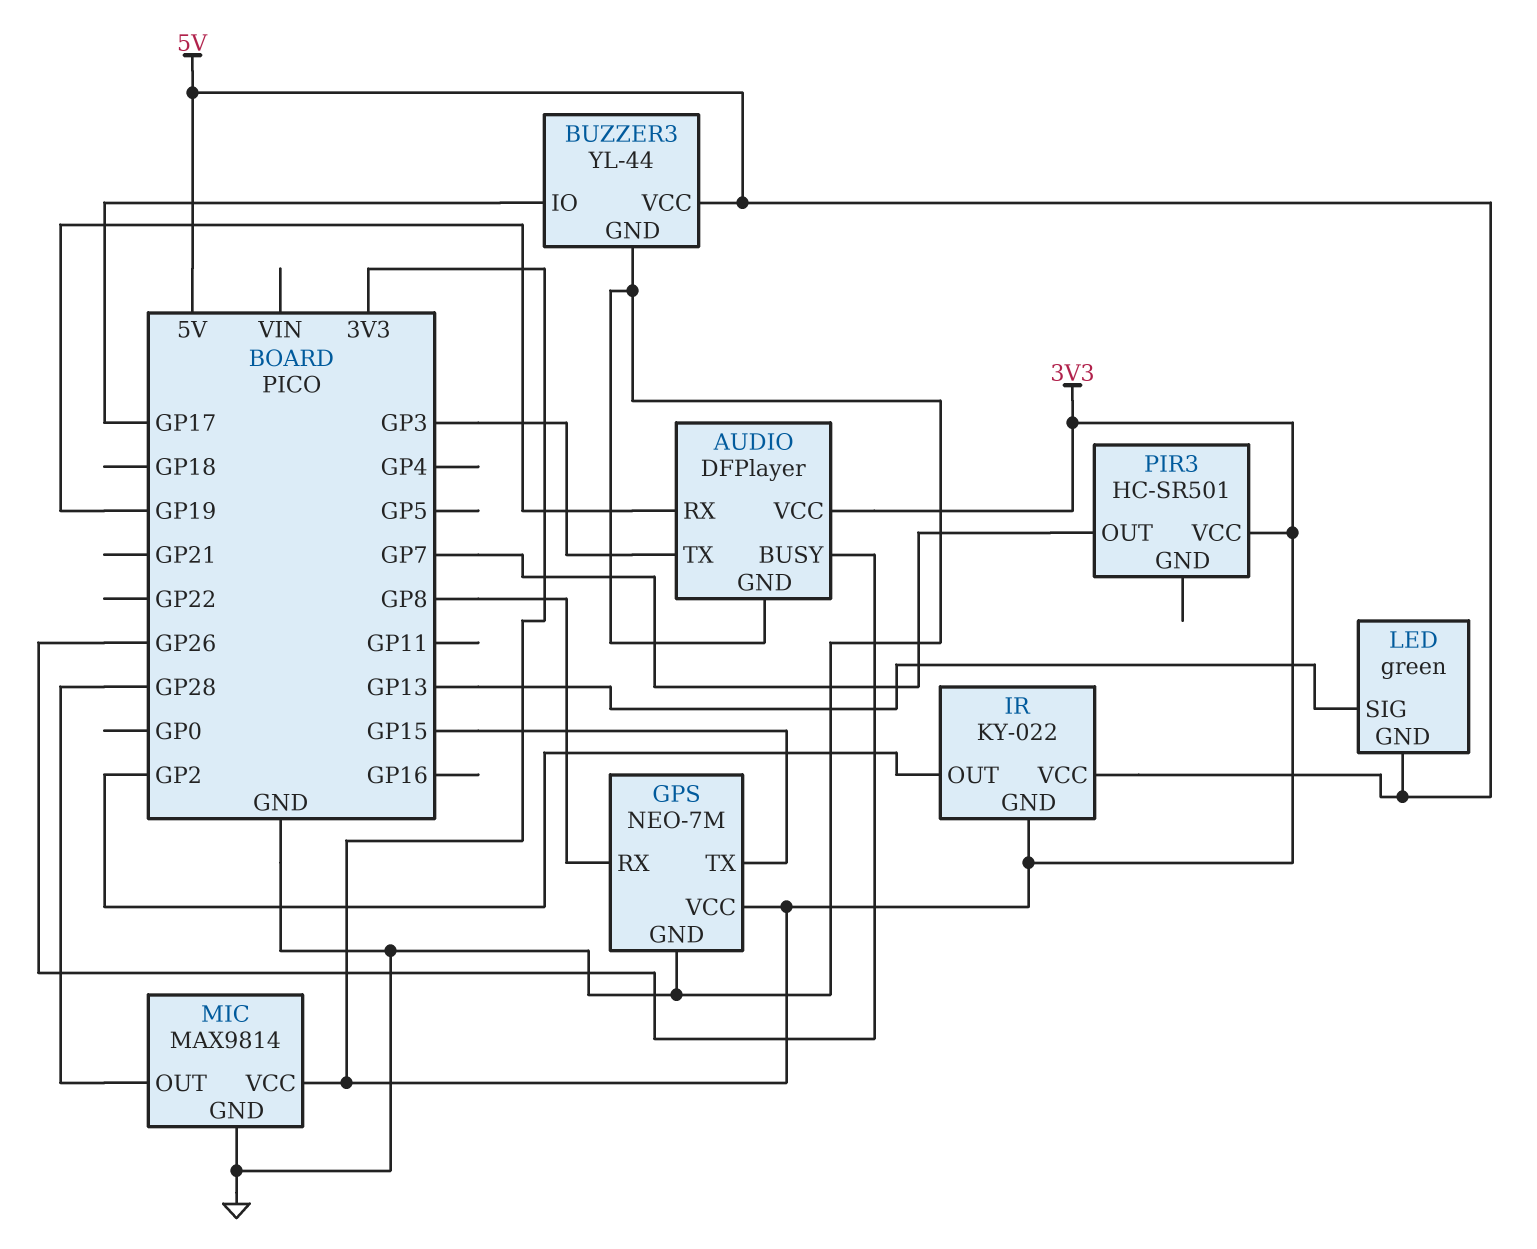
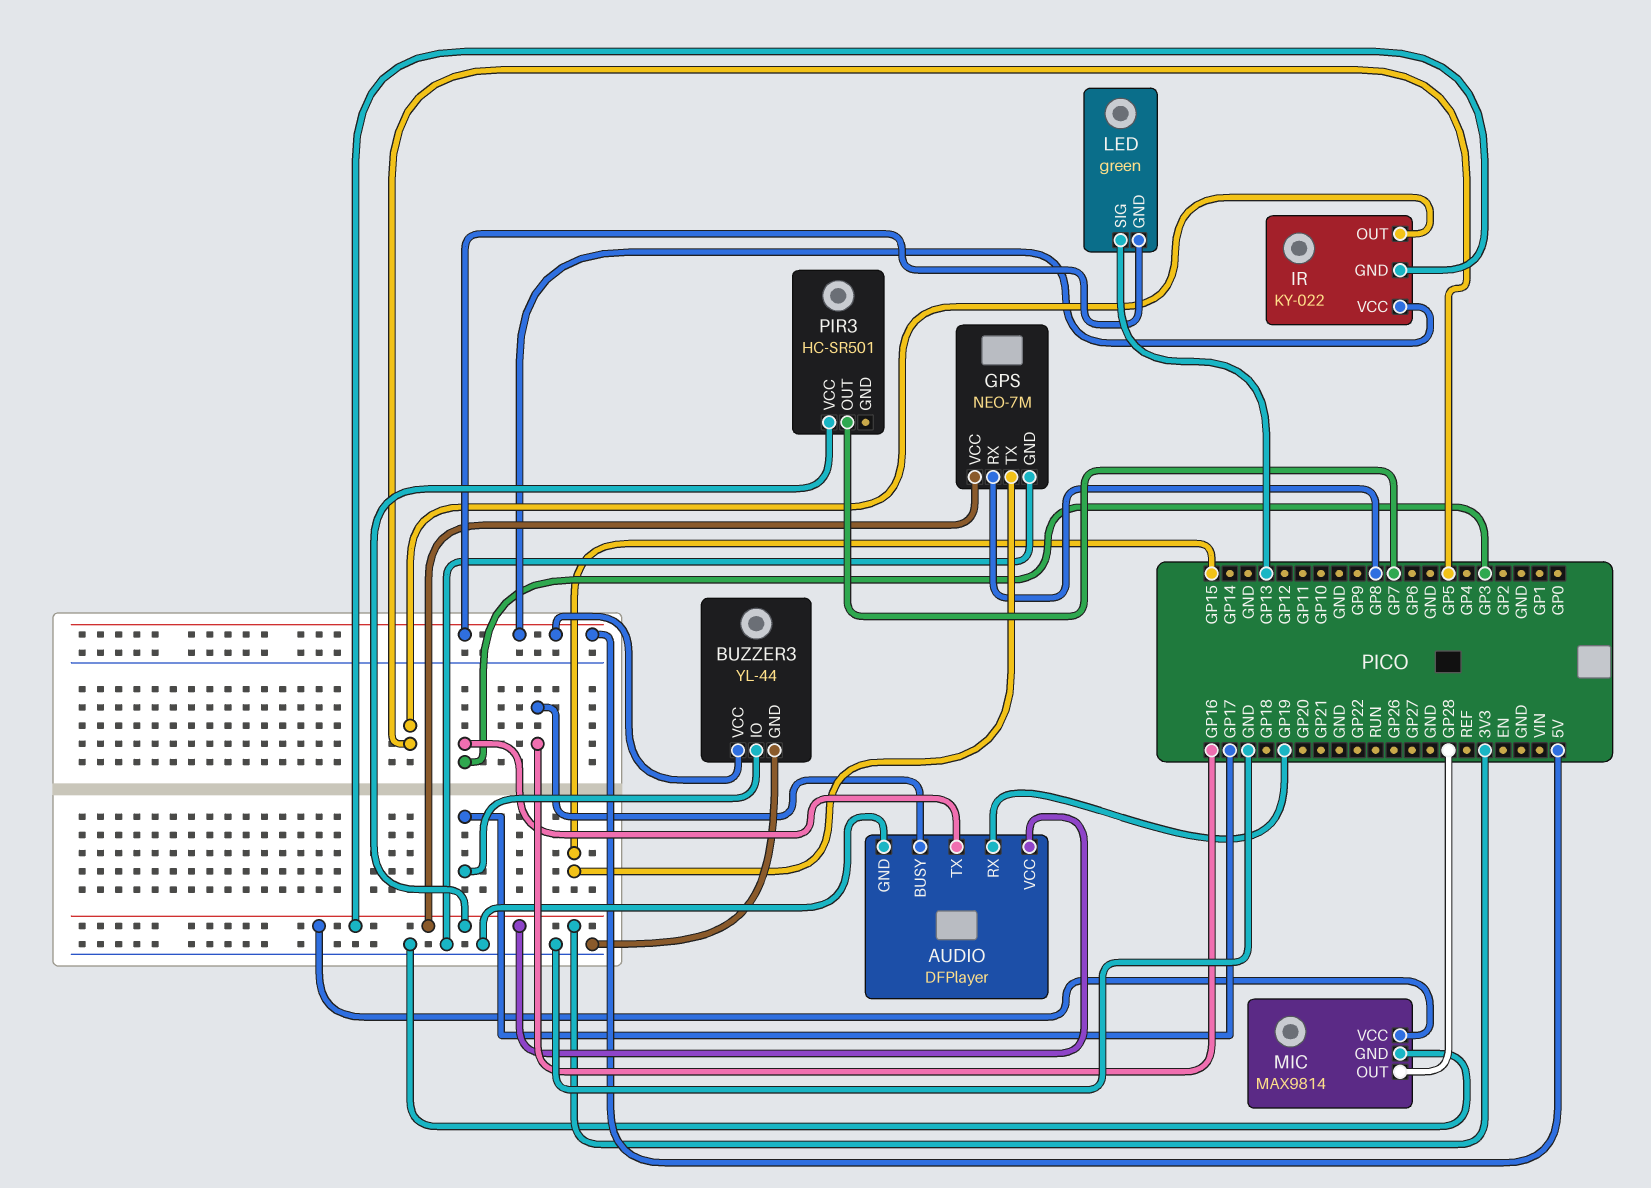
AUDIO pin BUSY: GP26 -> GP16
IR pin OUT: GP2 -> GP5

